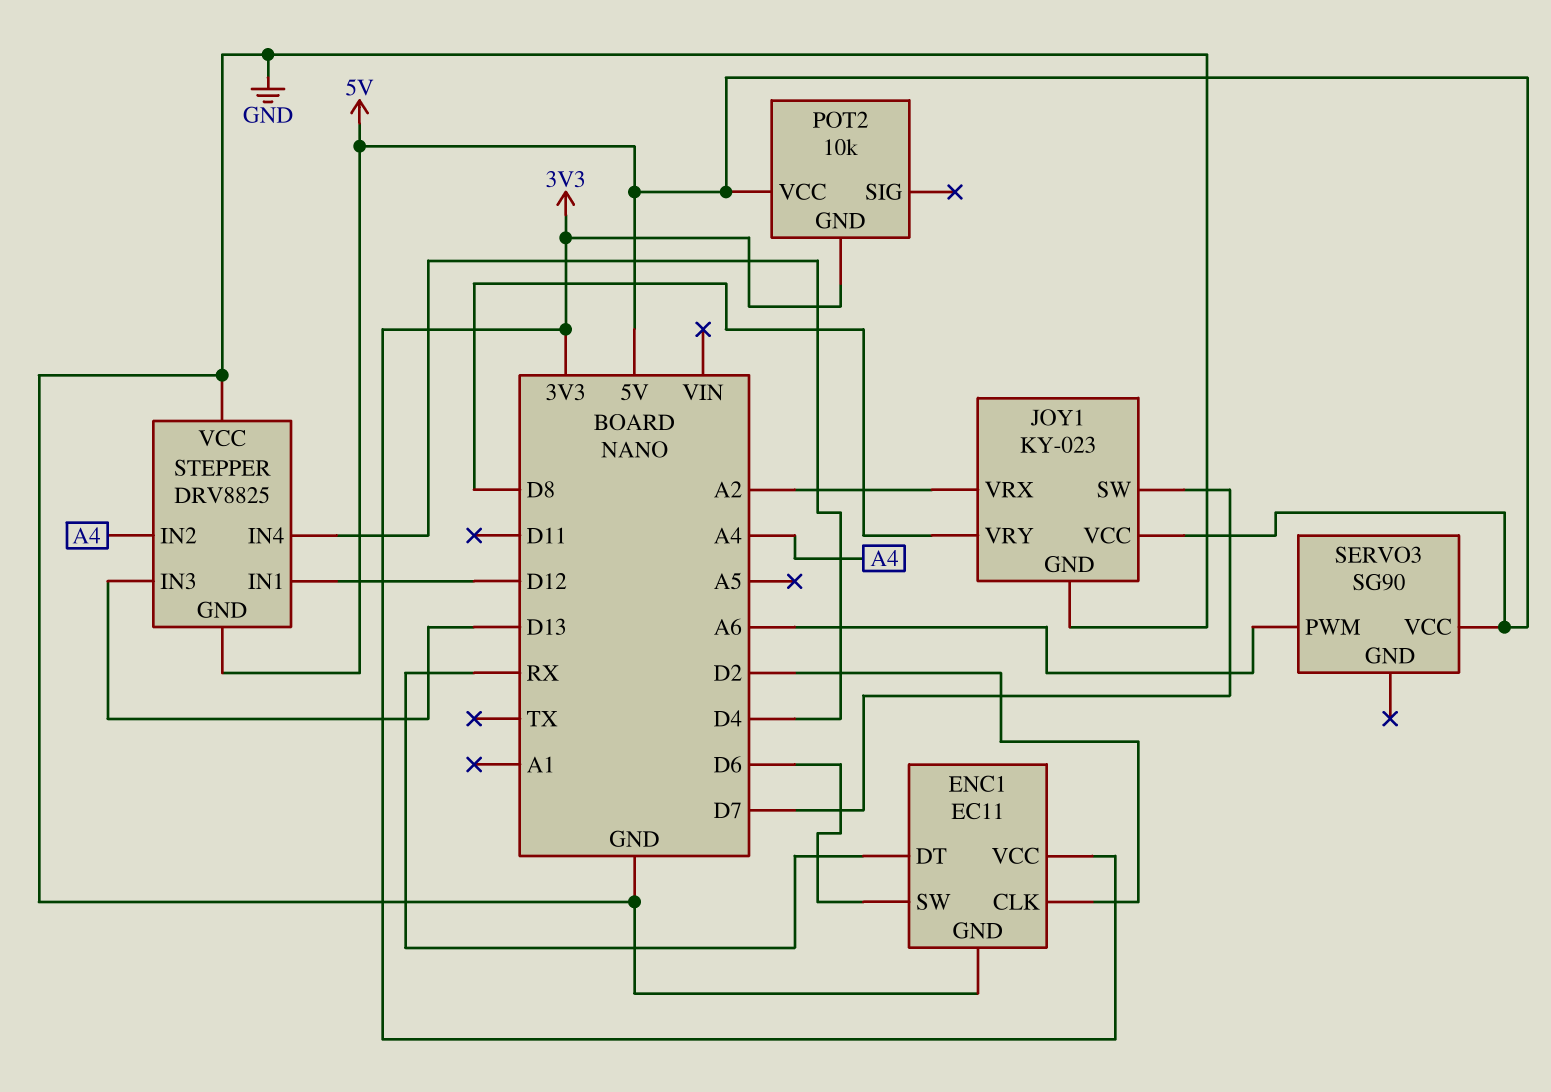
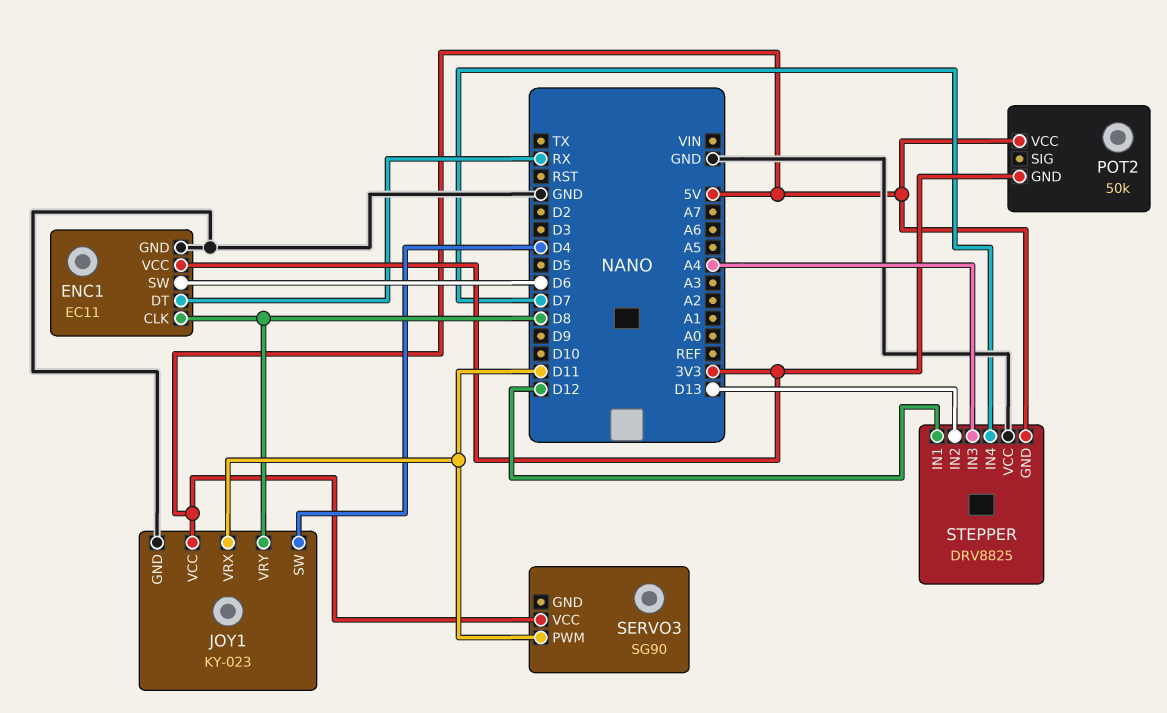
ENC1 pin CLK: D2 -> D8
JOY1 pin SW: D7 -> D4
JOY1 pin VRX: A2 -> D11
POT2: 10k -> 50k
SERVO3 pin PWM: A6 -> D11
STEPPER pin IN2: A4 -> D13
STEPPER pin IN3: D13 -> A4
STEPPER pin IN4: D4 -> D7

